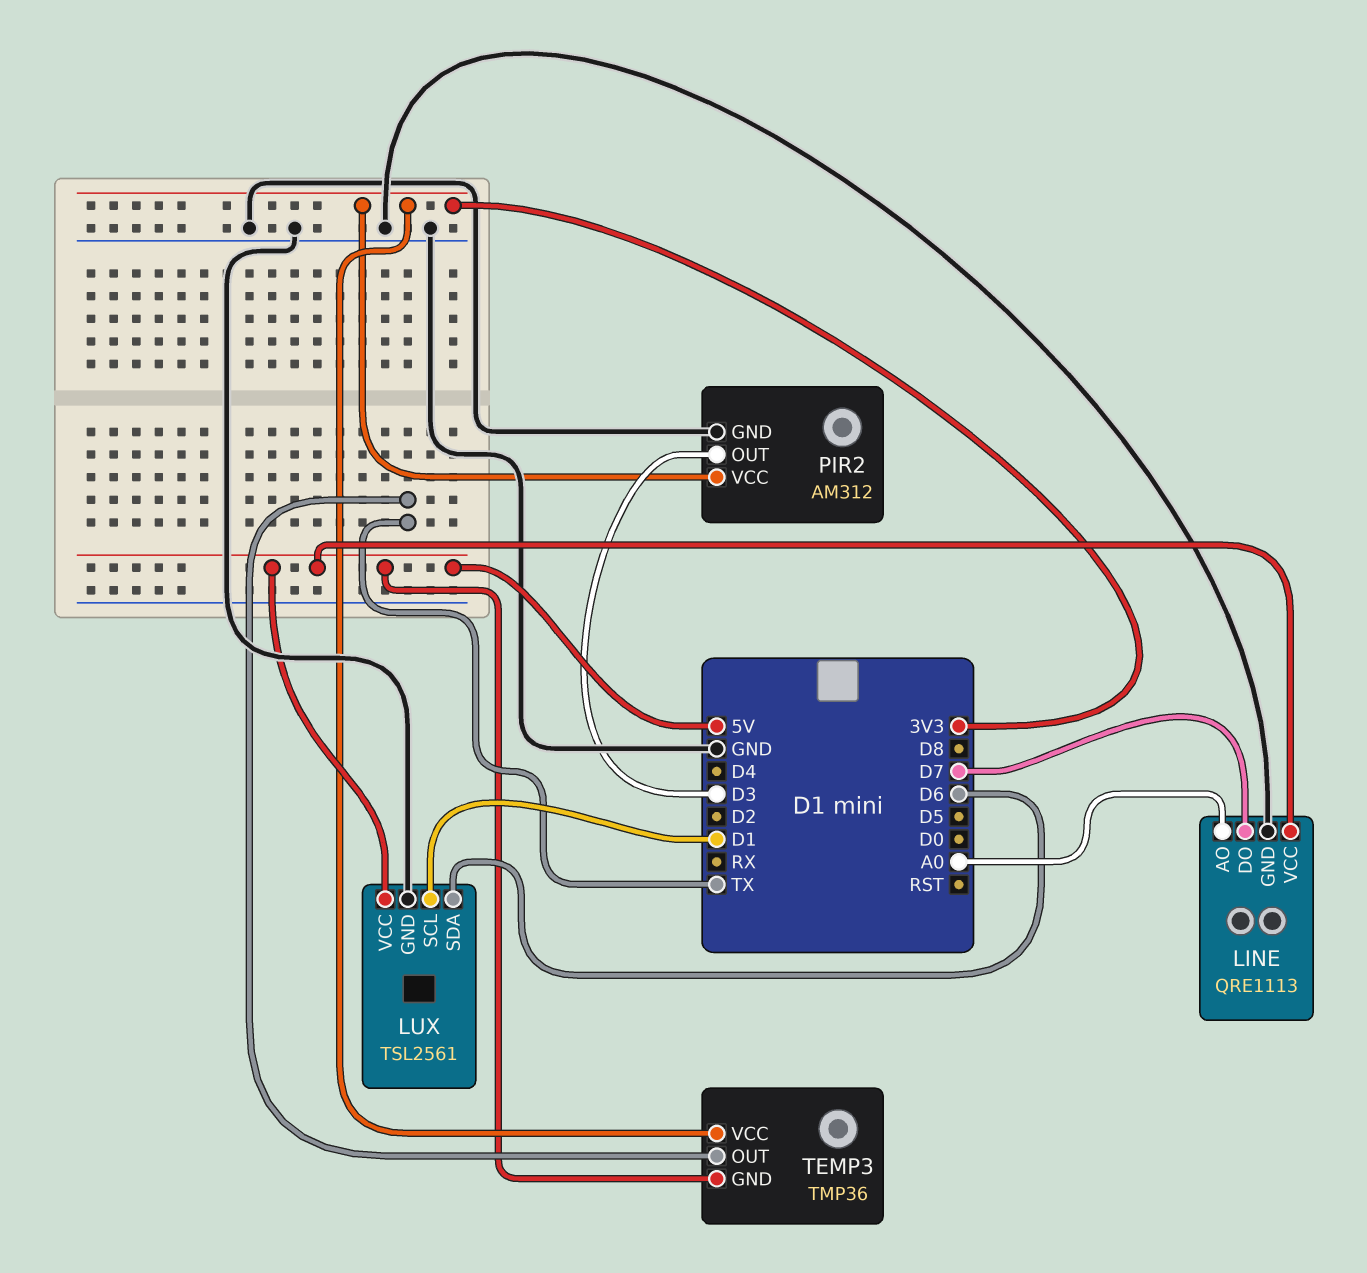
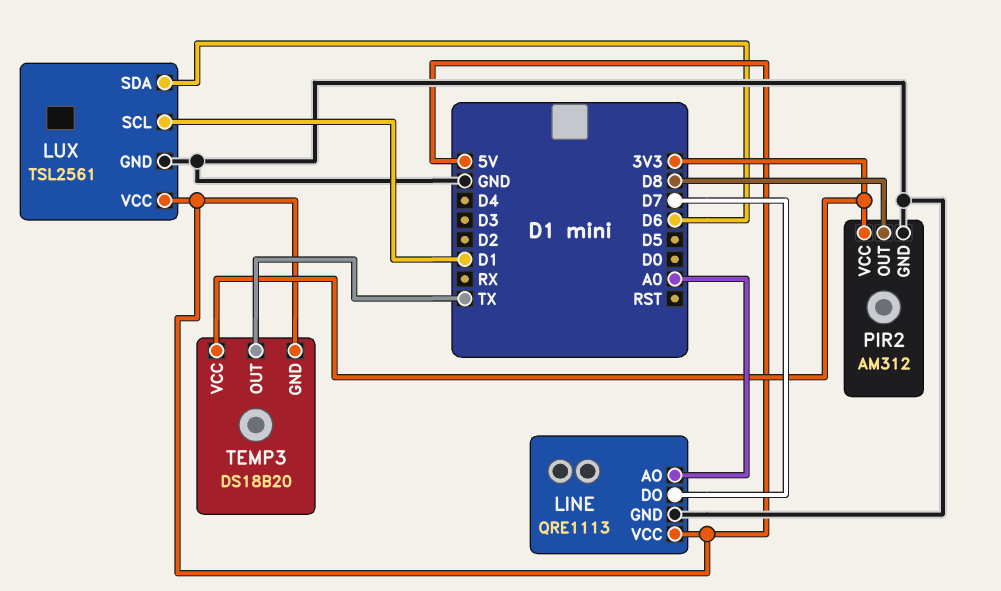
PIR2 pin OUT: D3 -> D8
TEMP3: TMP36 -> DS18B20

